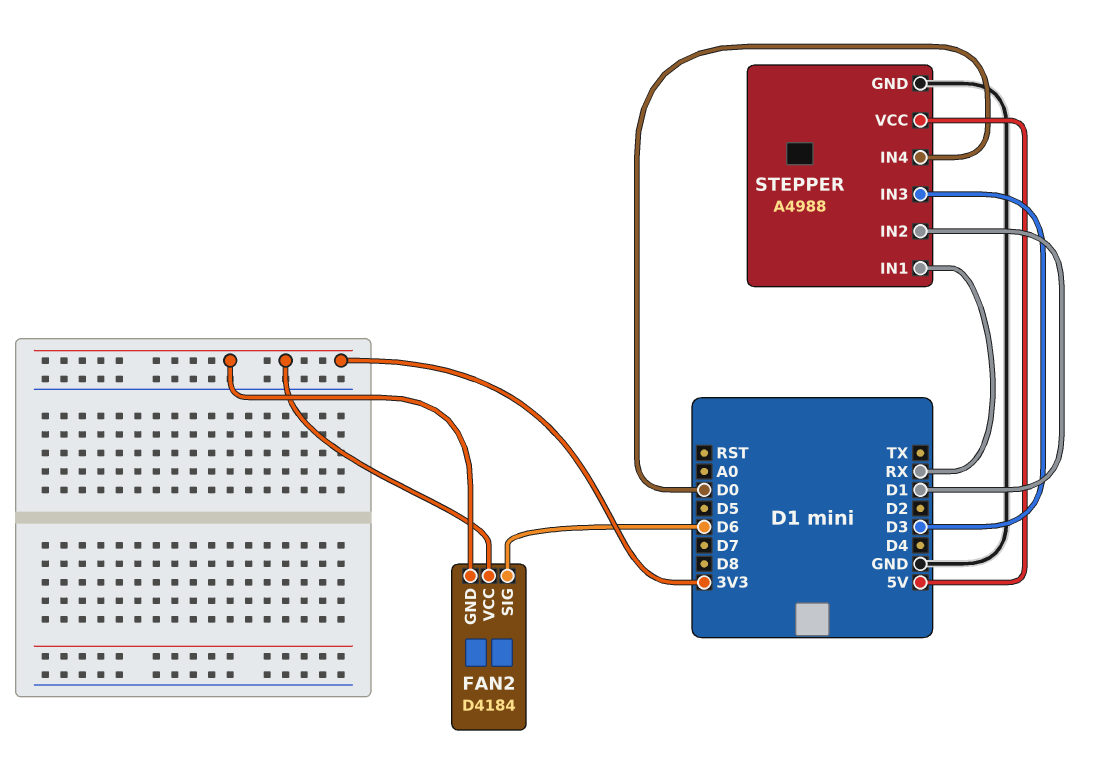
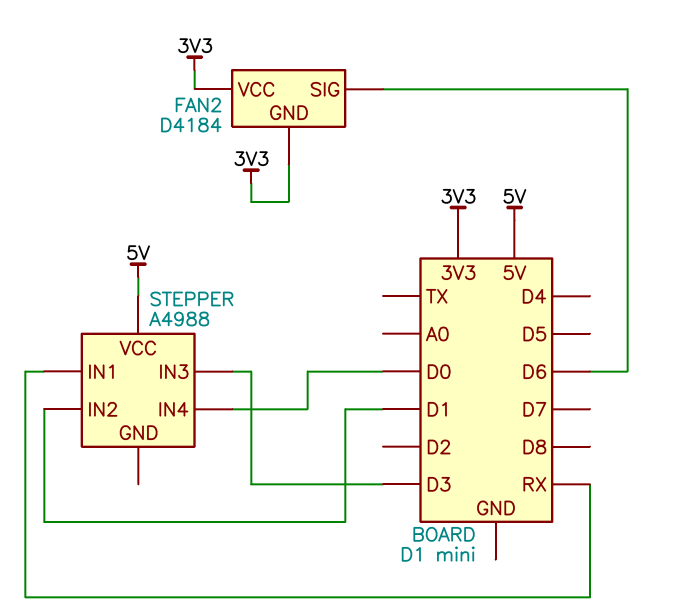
STEPPER pin GND: GND -> none

